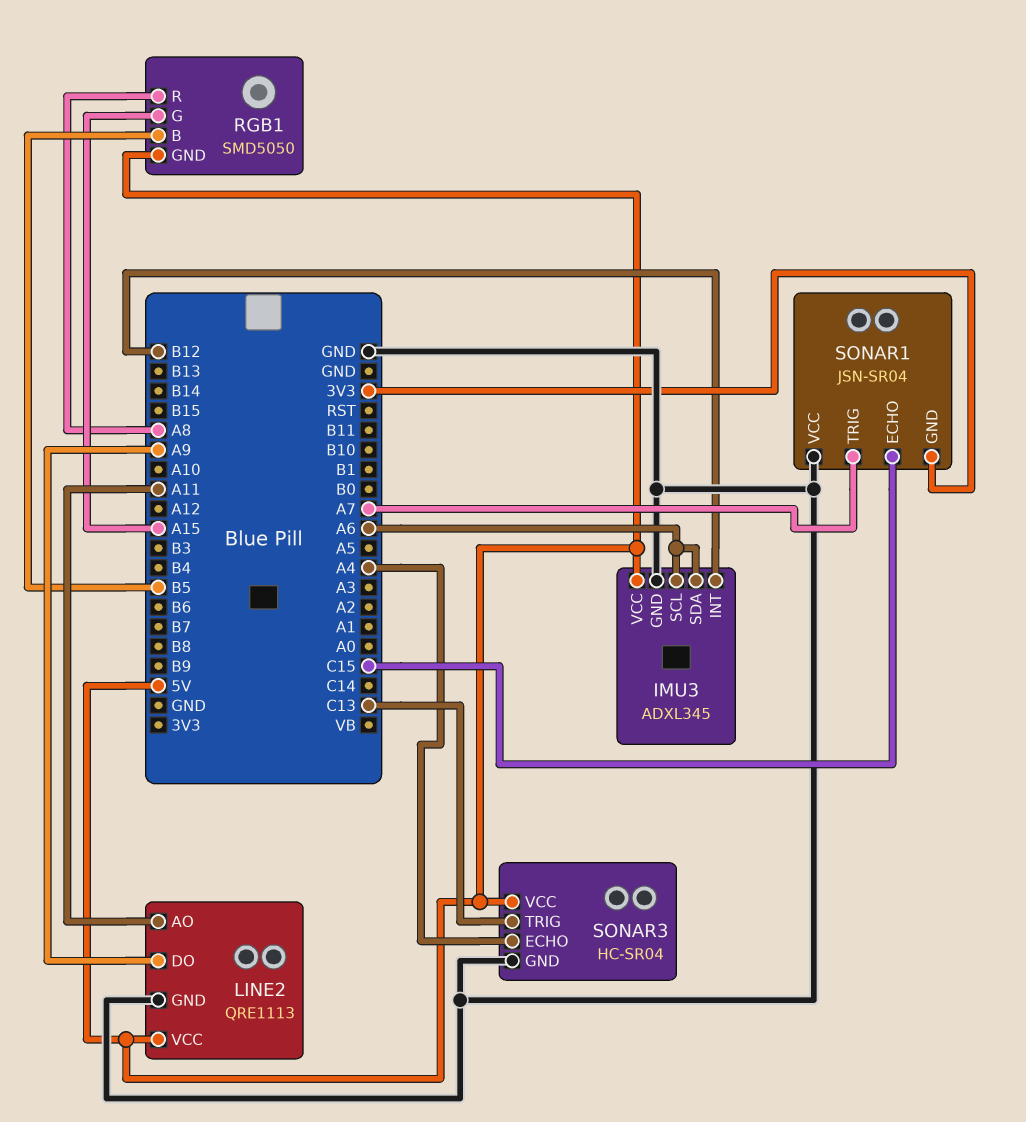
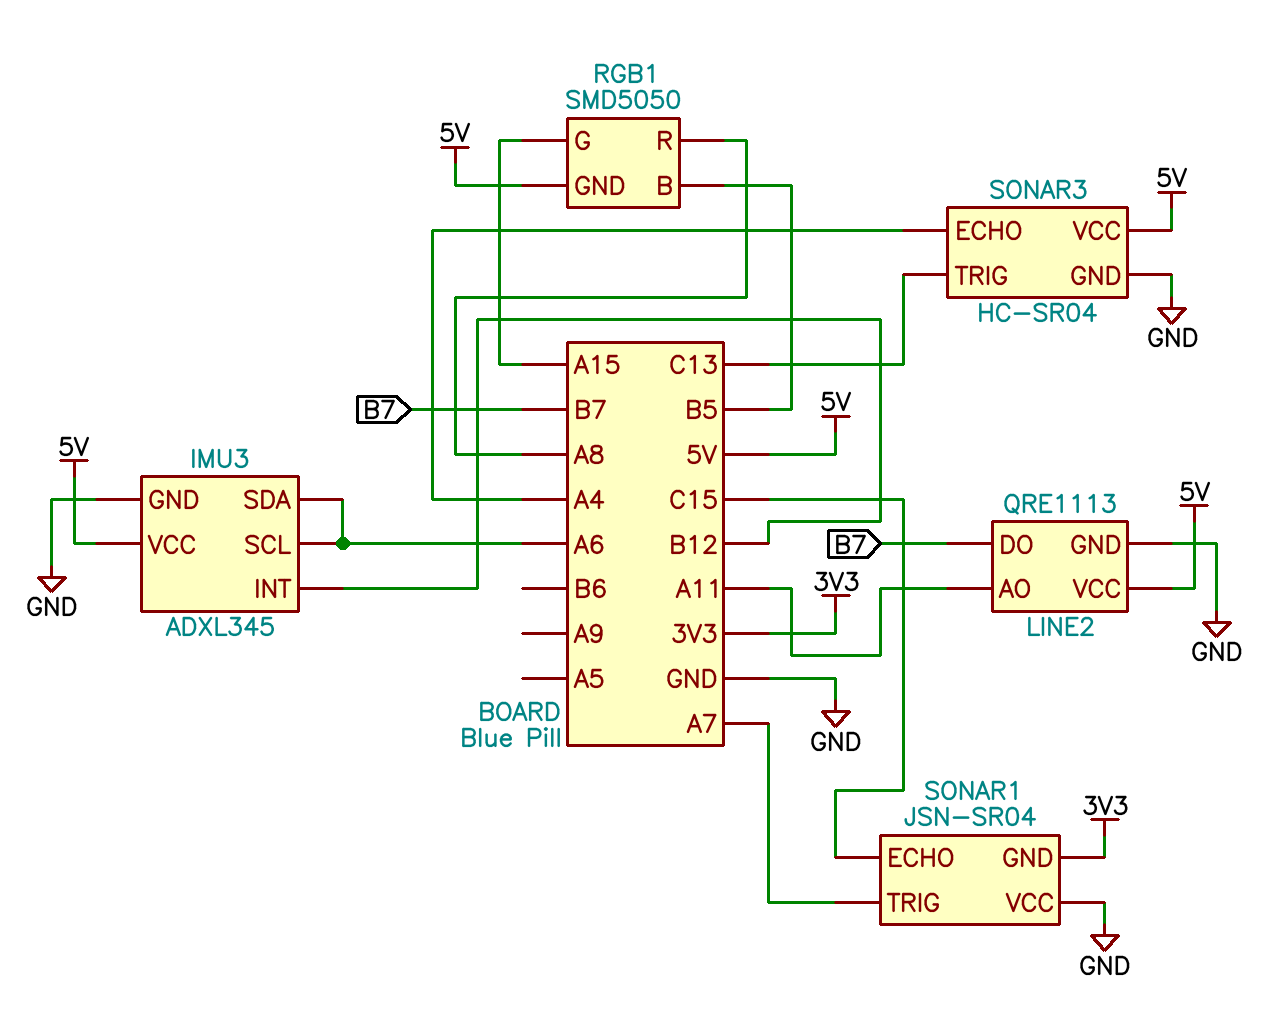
LINE2 pin DO: A9 -> B7

